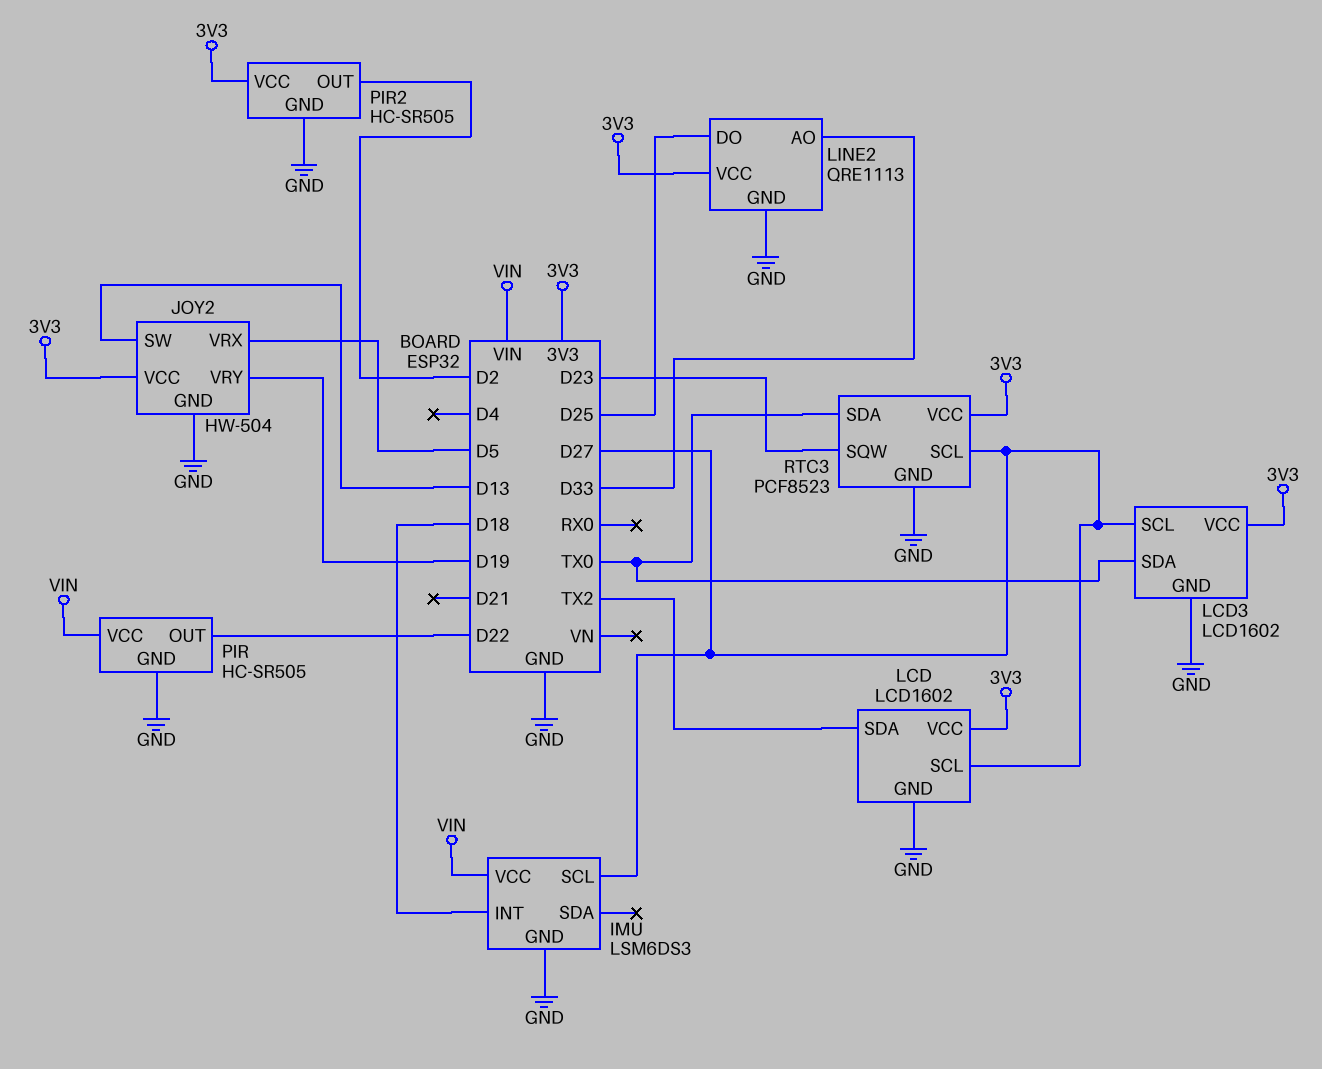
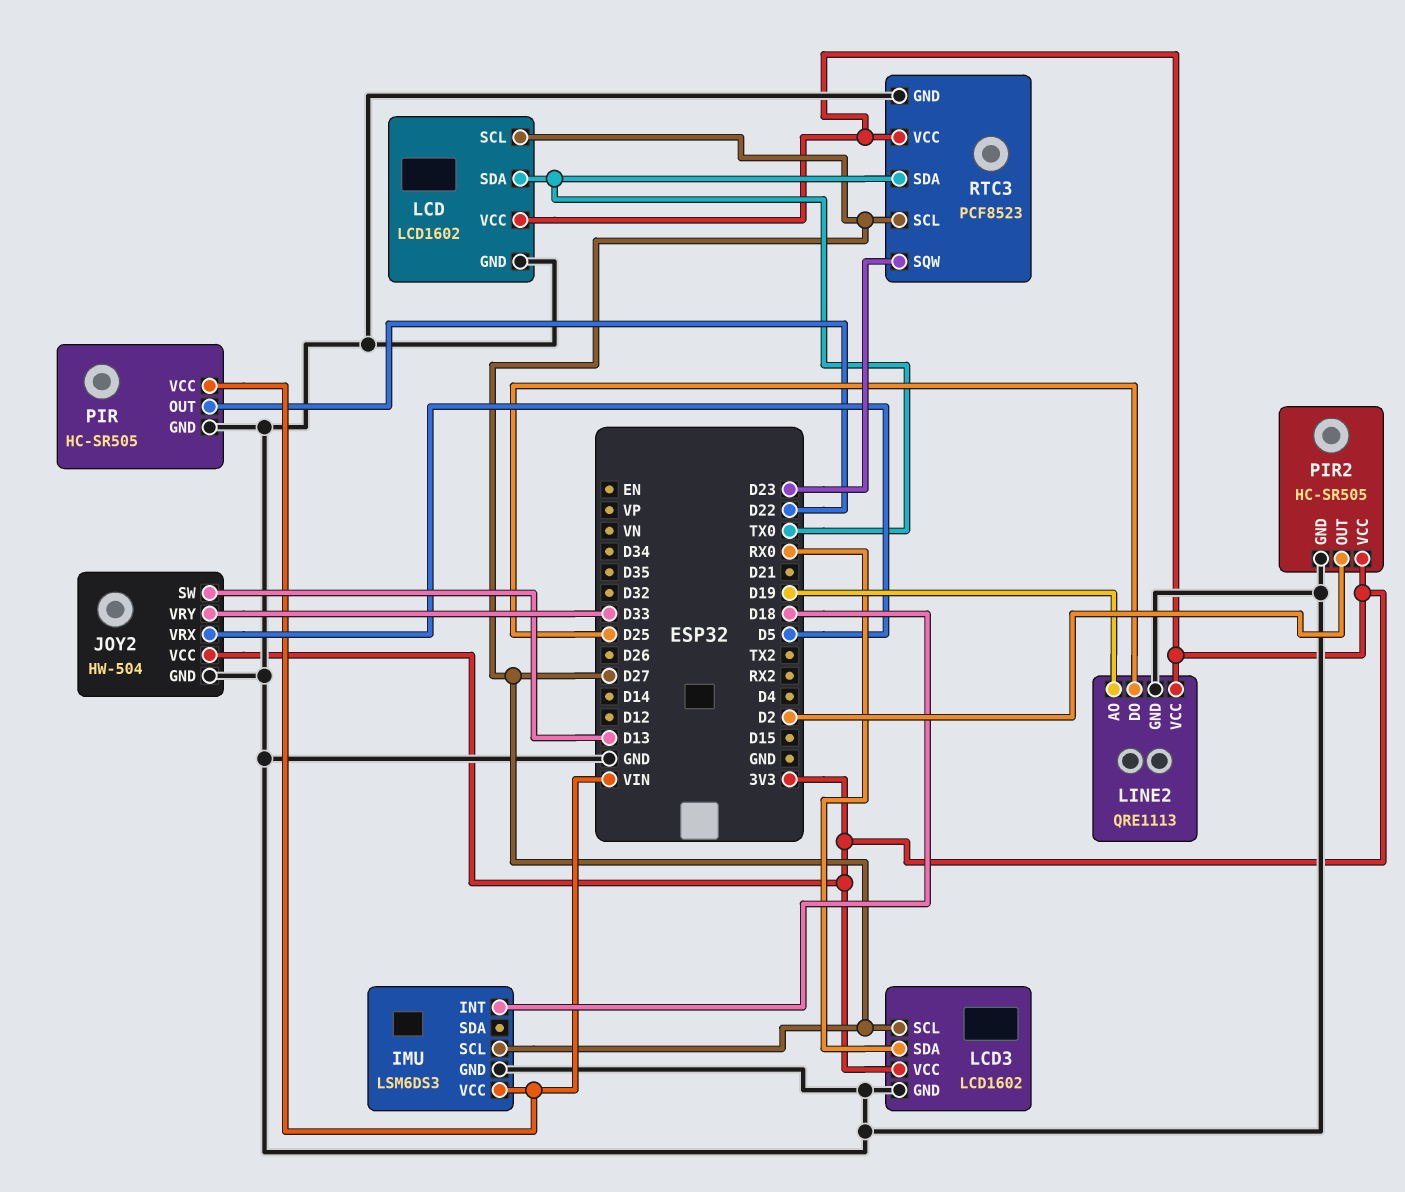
JOY2 pin VRY: D19 -> D33
LCD pin SDA: TX2 -> TX0
LCD3 pin SDA: TX0 -> RX0
LINE2 pin AO: D33 -> D19

